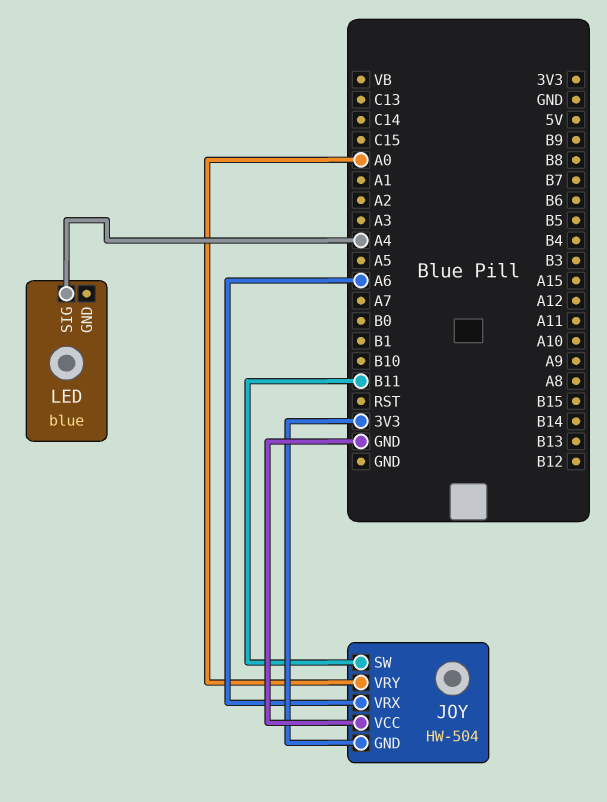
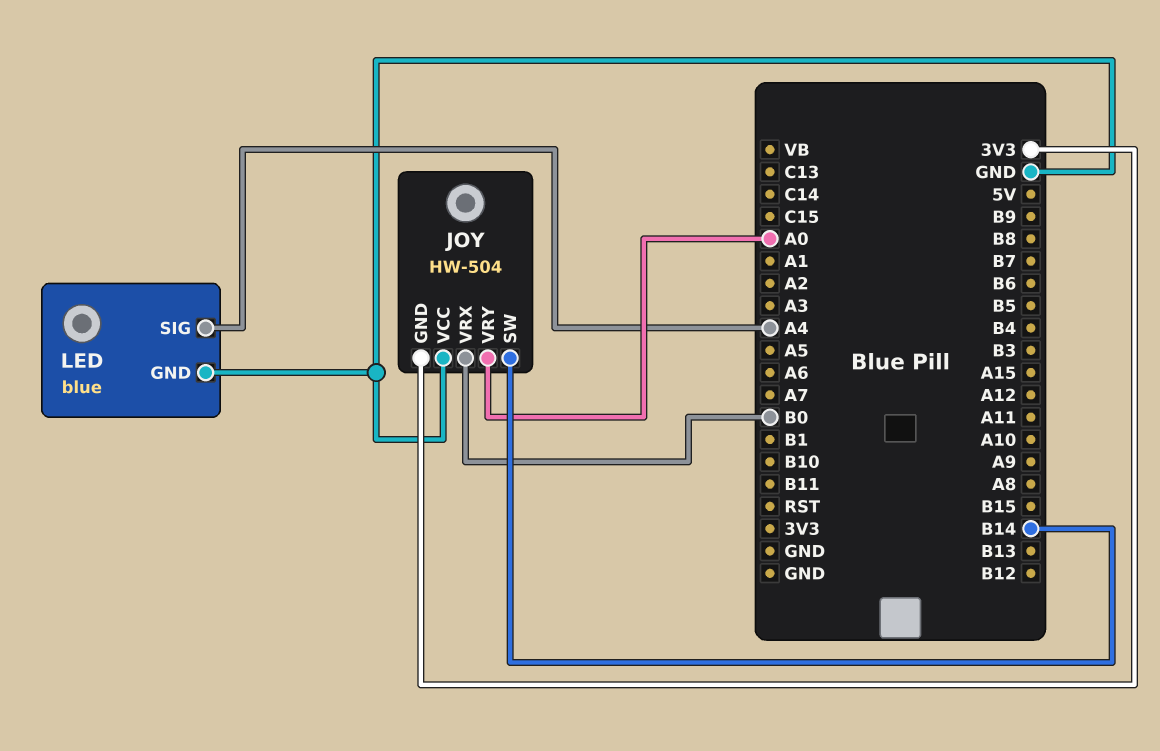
JOY pin SW: B11 -> B14
JOY pin VRX: A6 -> B0
LED pin GND: none -> GND

